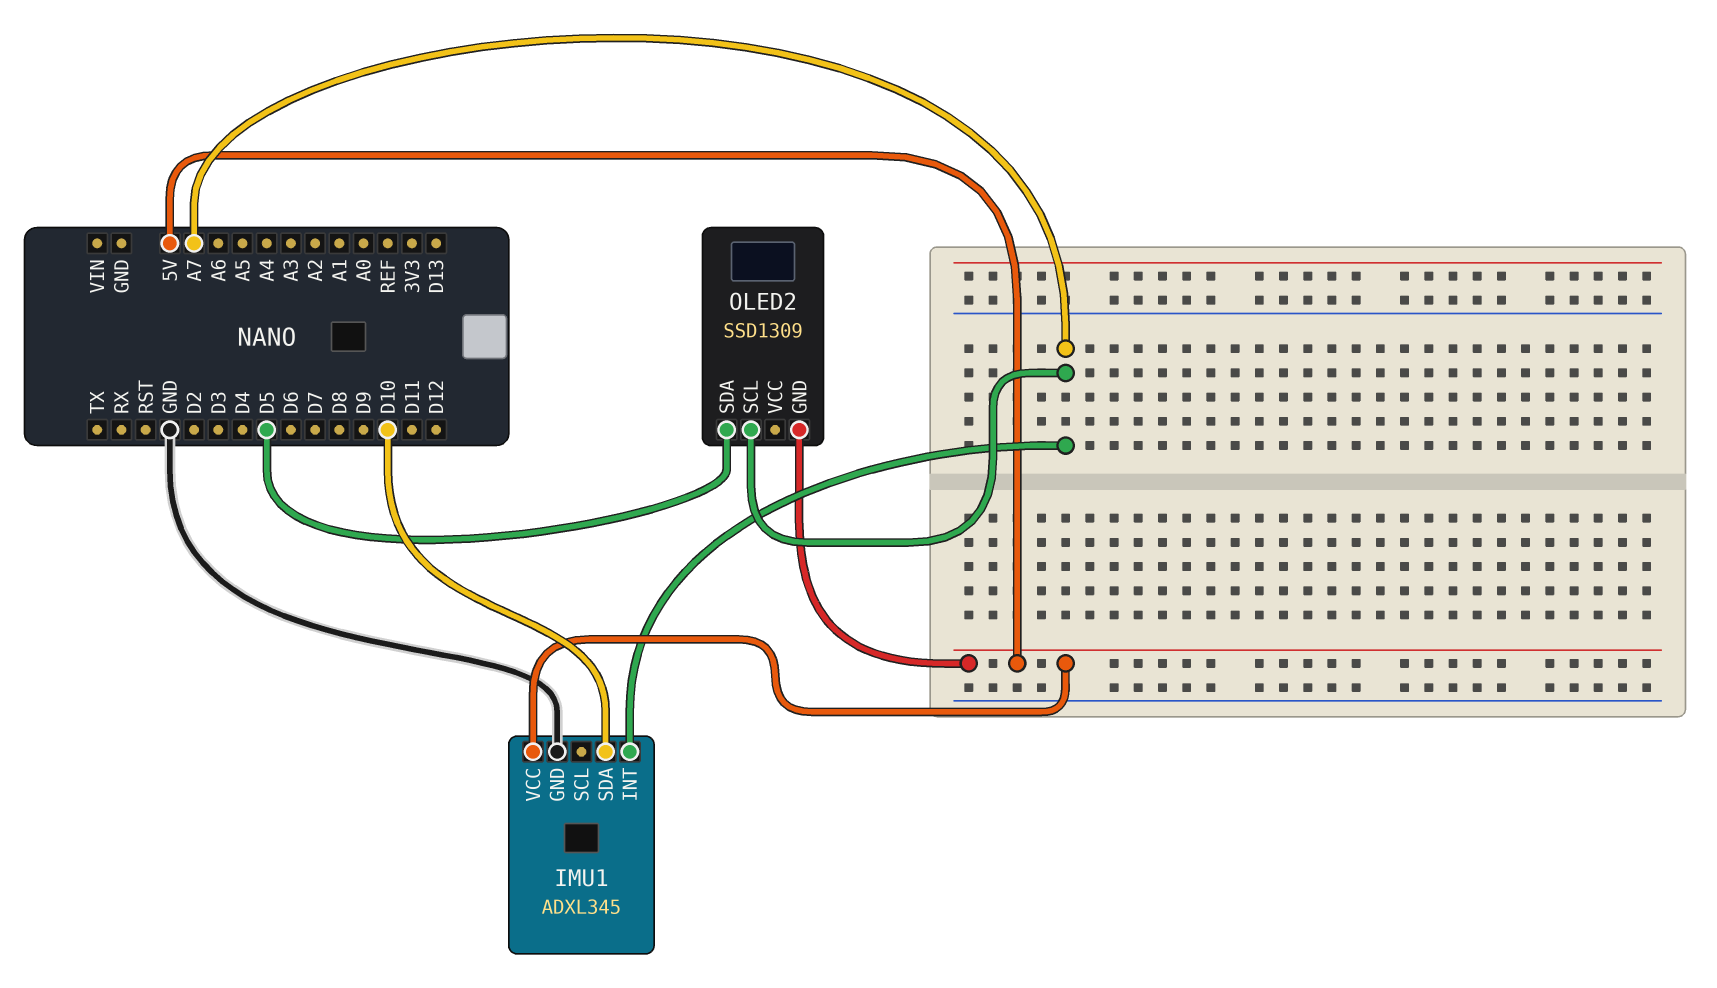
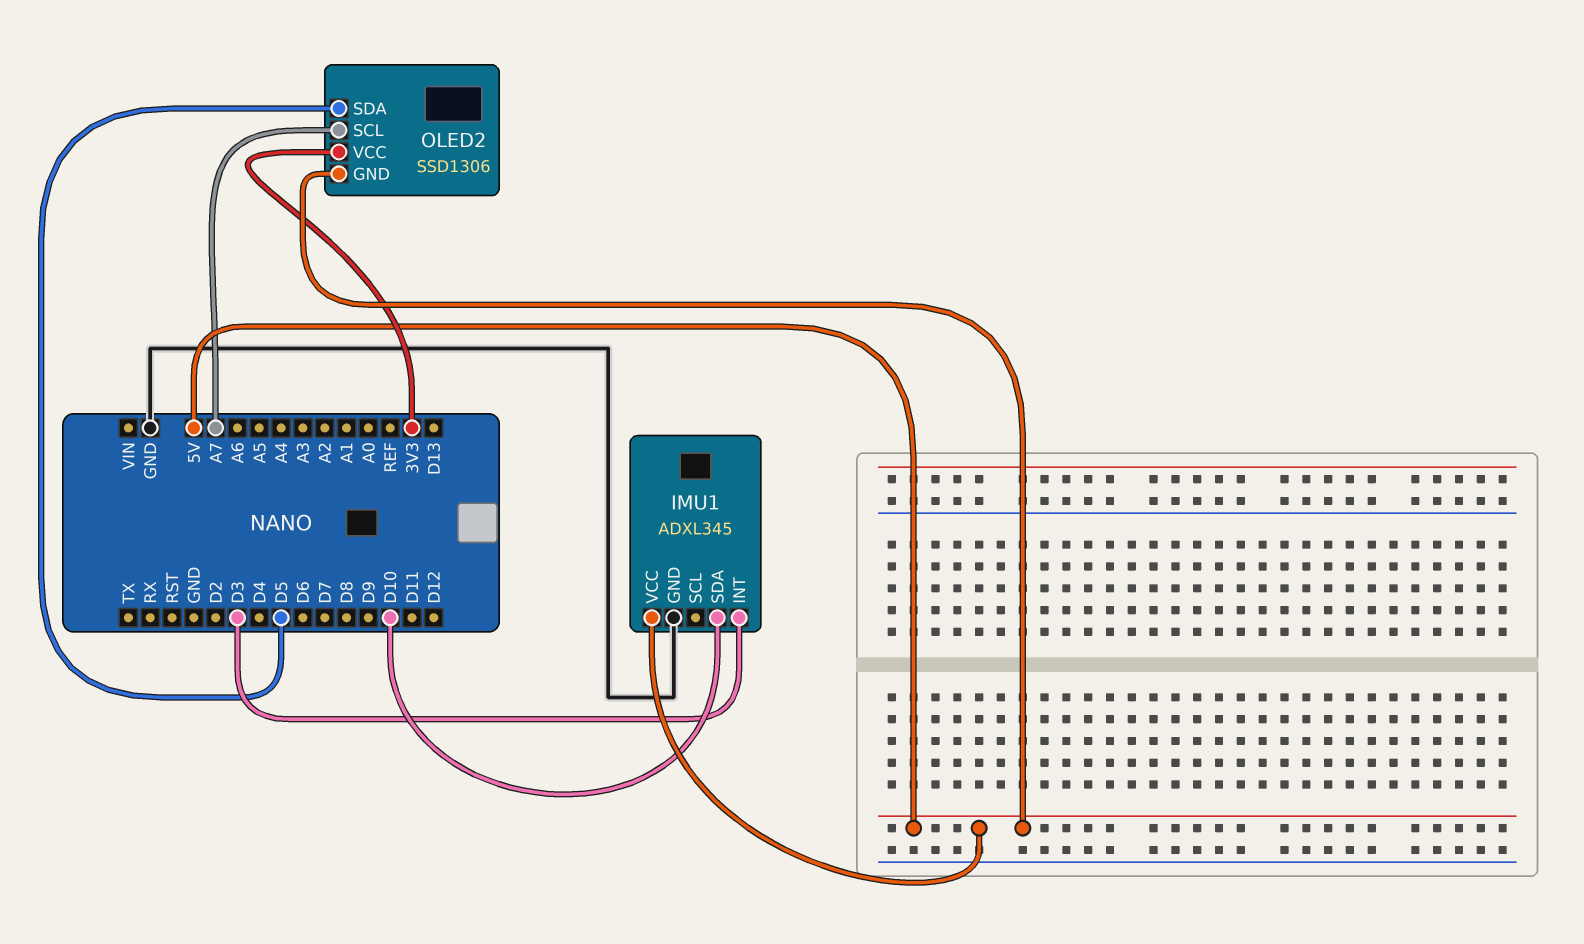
IMU1 pin INT: A7 -> D3
OLED2: SSD1309 -> SSD1306
OLED2 pin VCC: none -> 3V3

